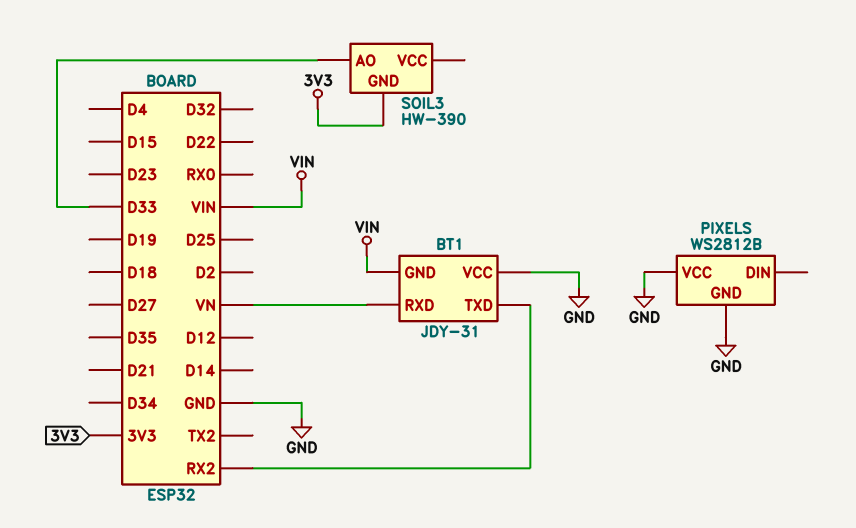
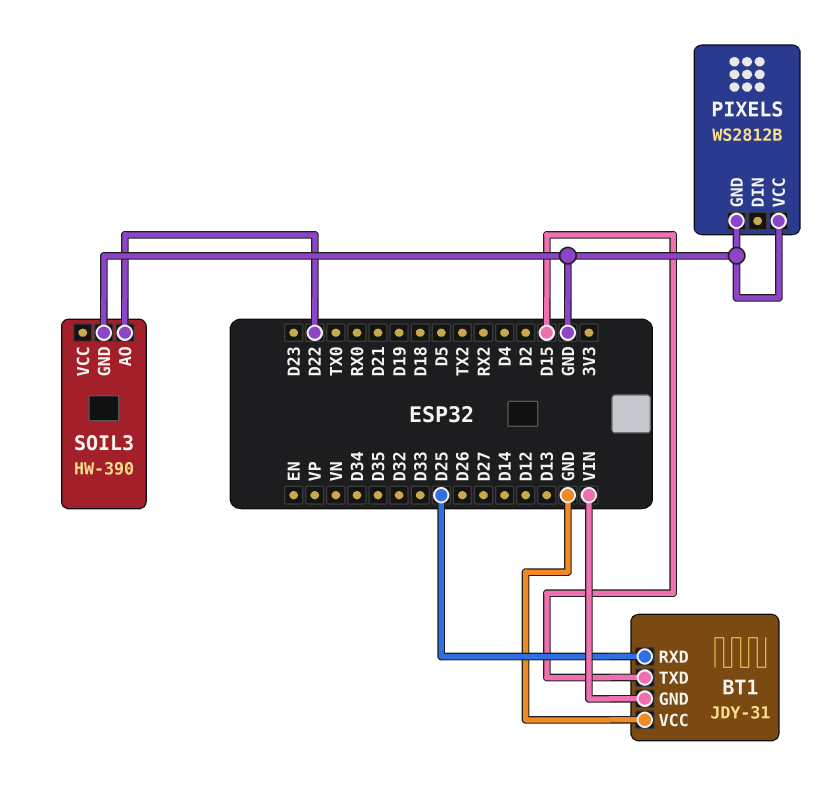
BT1 pin RXD: VN -> D25
BT1 pin TXD: RX2 -> D15
SOIL3 pin AO: D33 -> D22
SOIL3 pin GND: 3V3 -> GND

